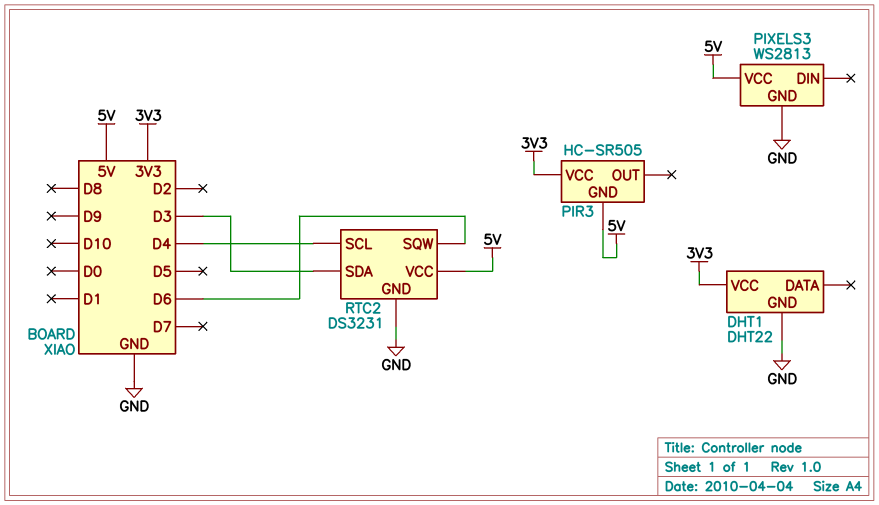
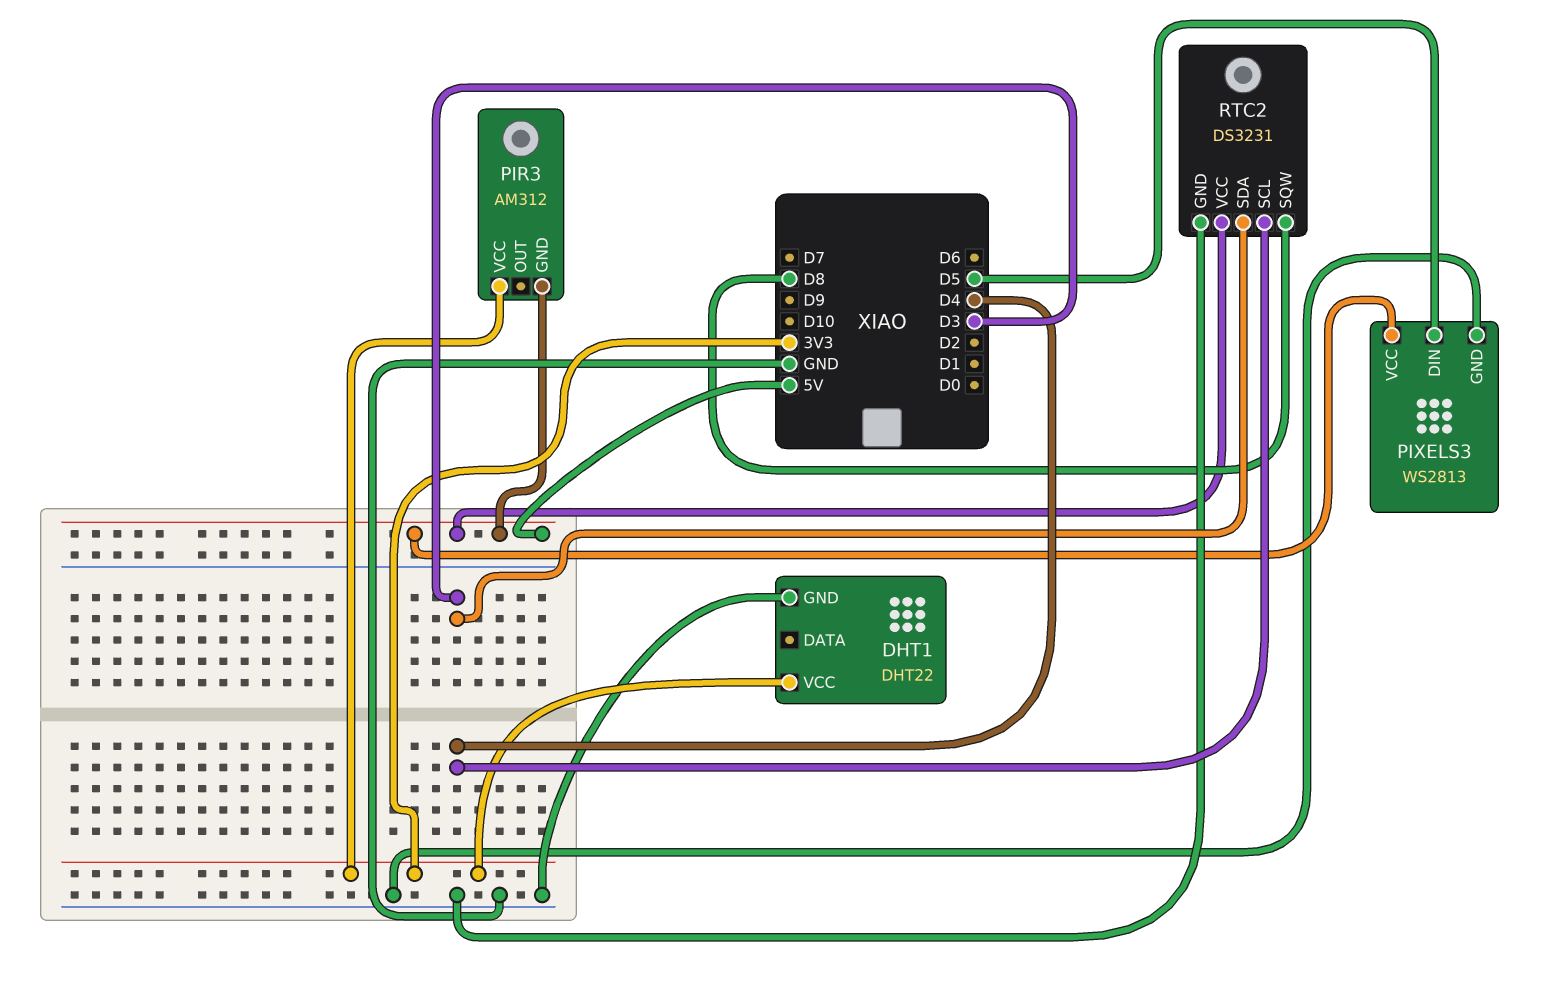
PIR3: HC-SR505 -> AM312
PIXELS3 pin DIN: none -> D5
RTC2 pin SQW: D6 -> D8

